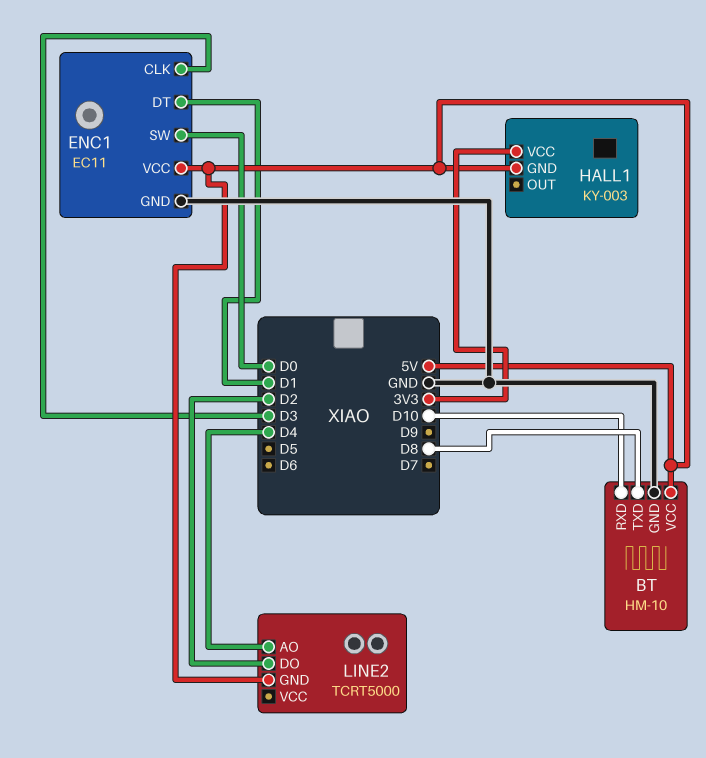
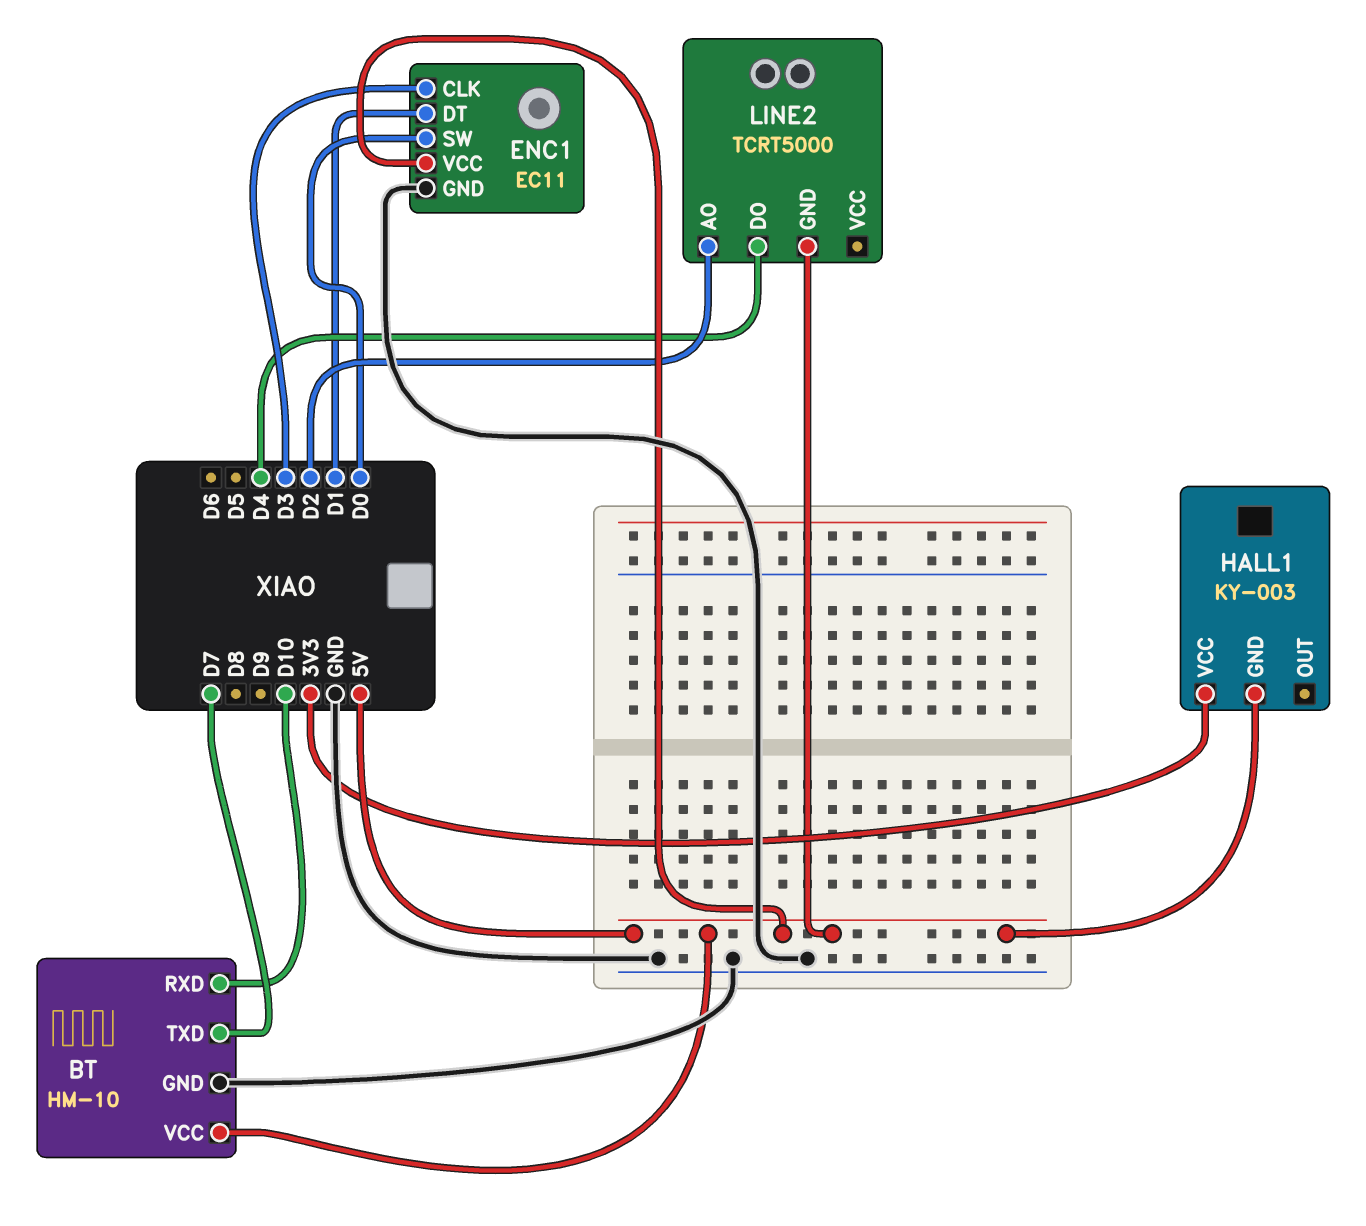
BT pin TXD: D8 -> D7
LINE2 pin AO: D4 -> D2
LINE2 pin DO: D2 -> D4

